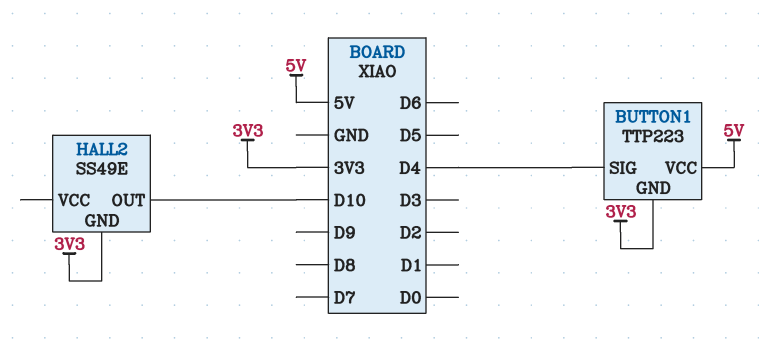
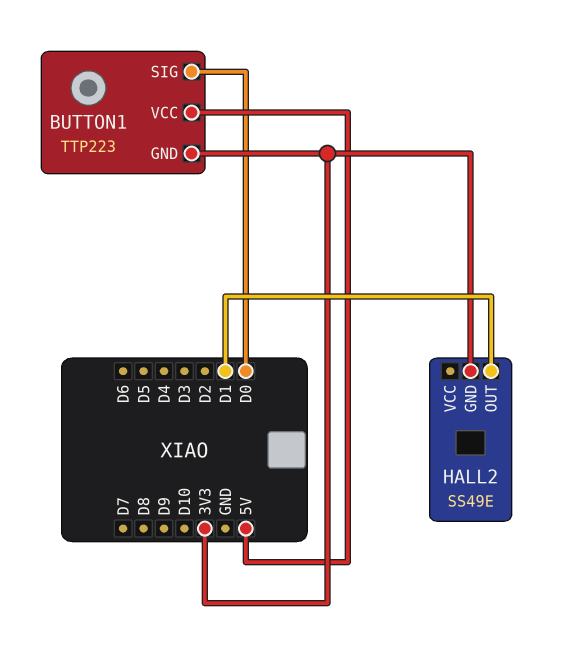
BUTTON1 pin SIG: D4 -> D0
HALL2 pin OUT: D10 -> D1

